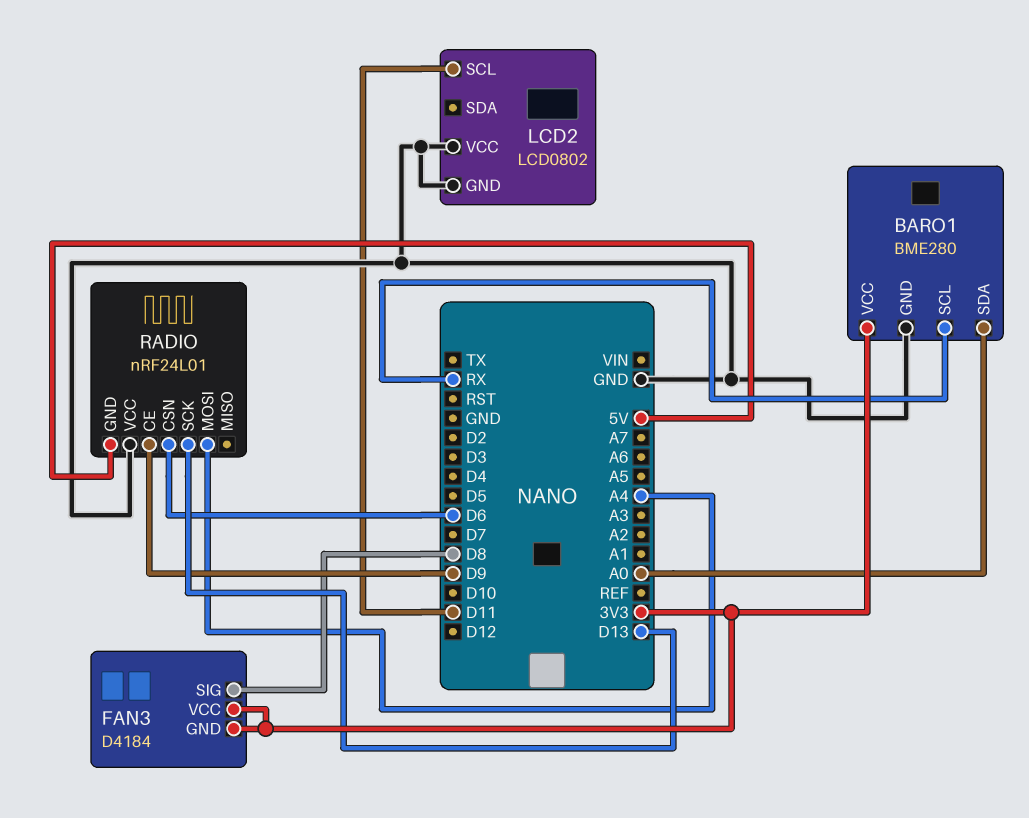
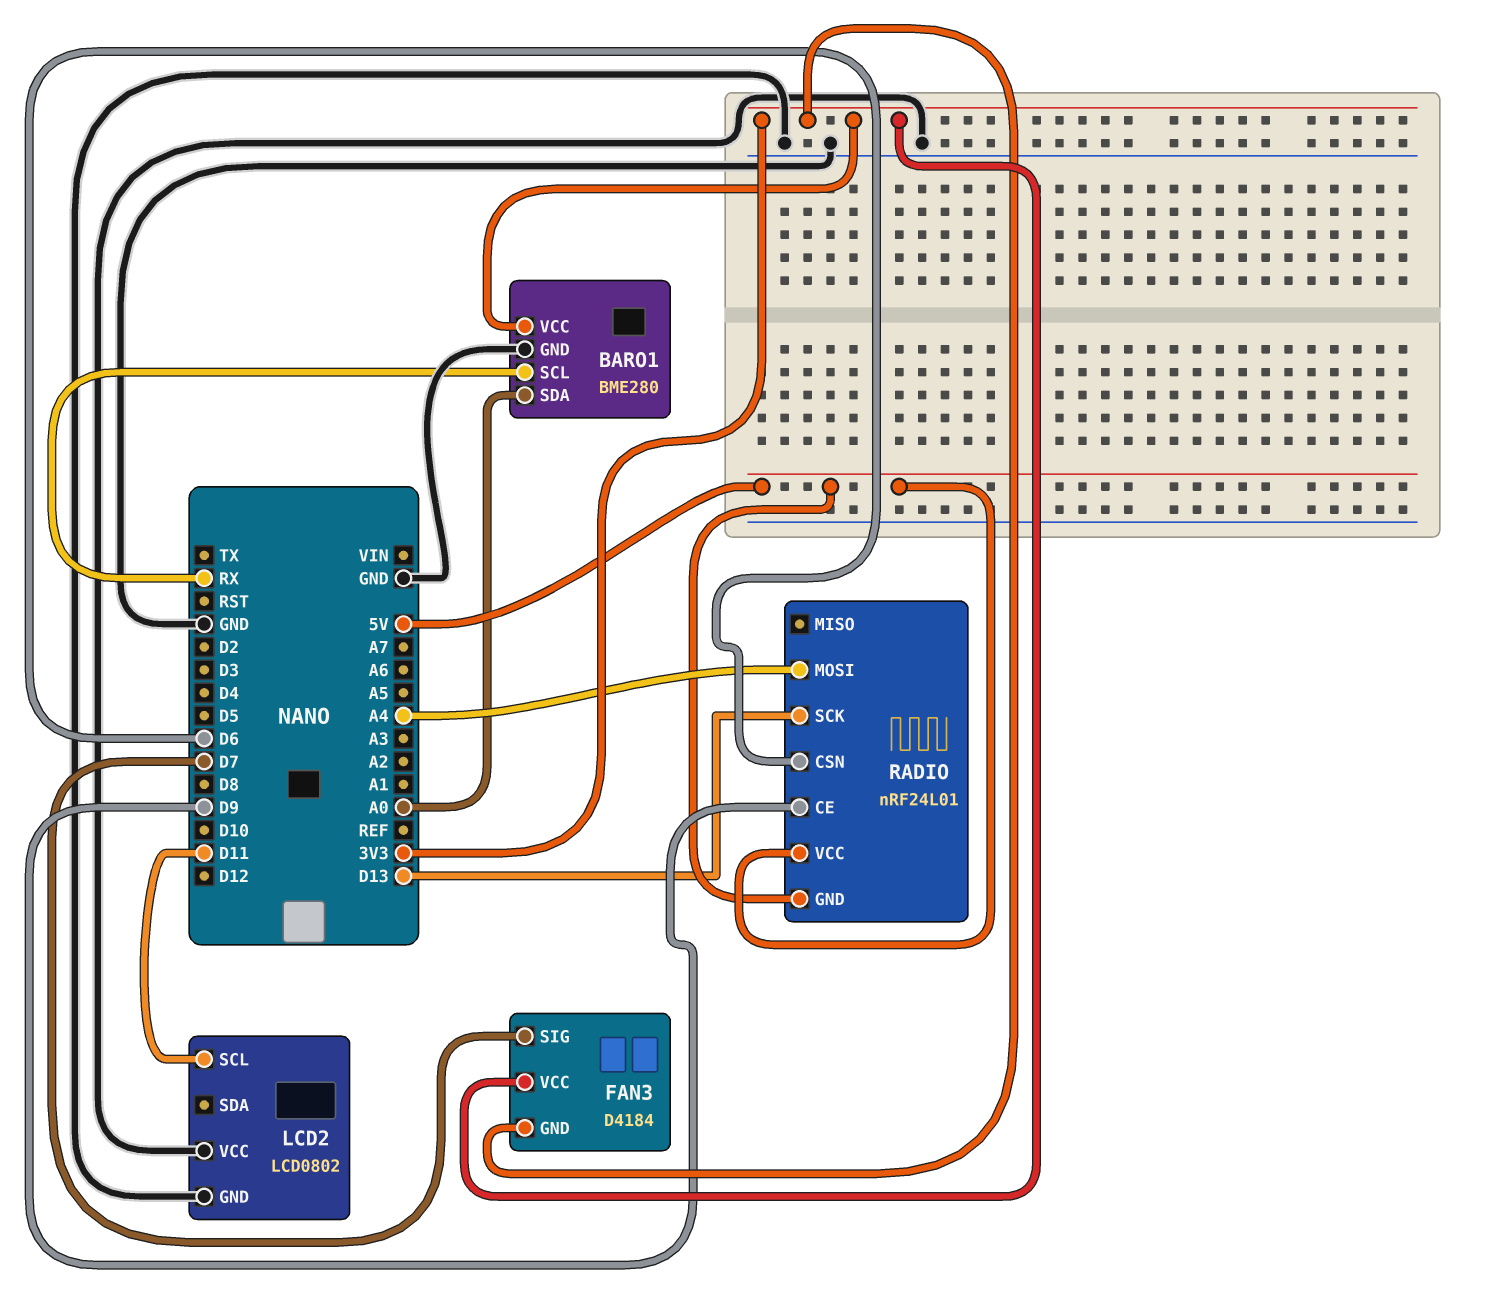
FAN3 pin SIG: D8 -> D7
RADIO pin VCC: GND -> 5V

